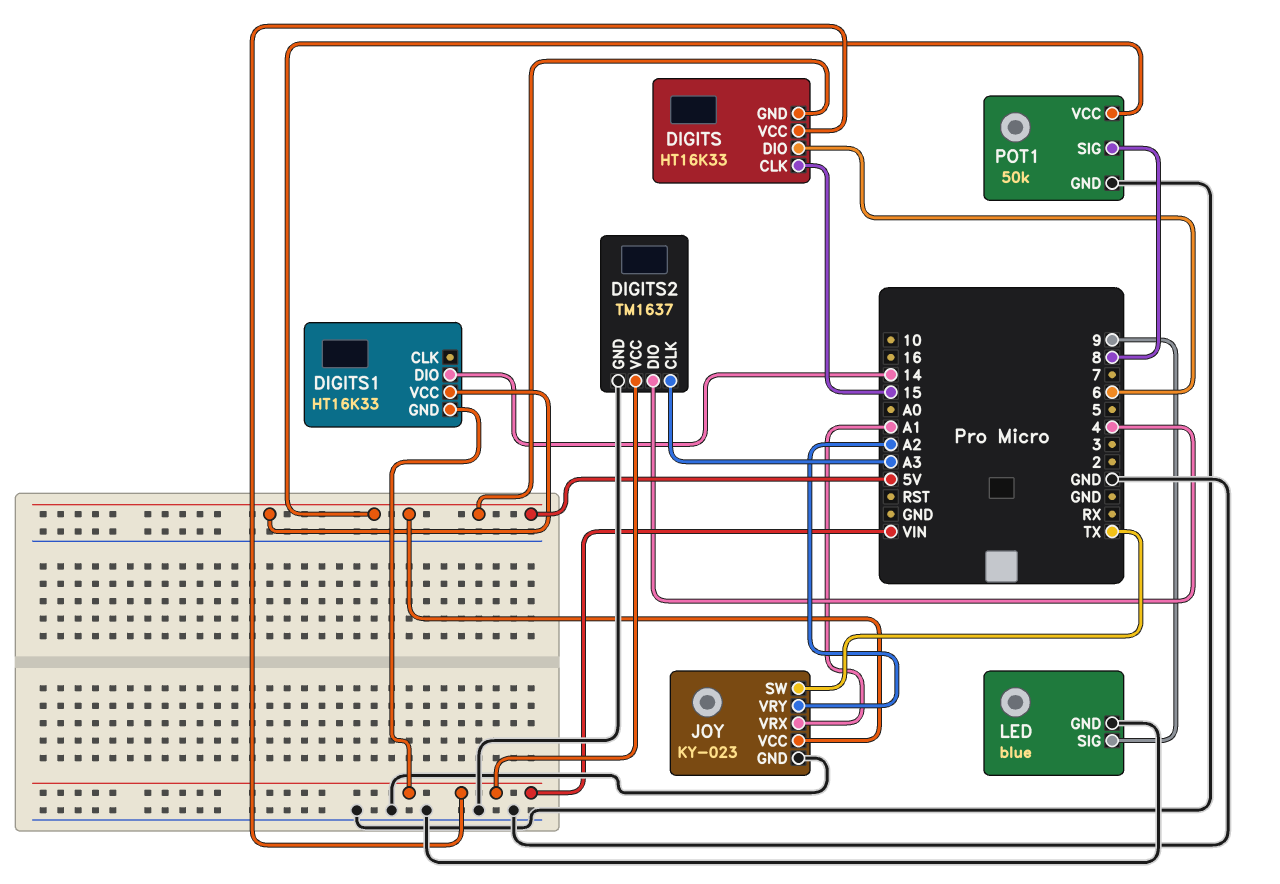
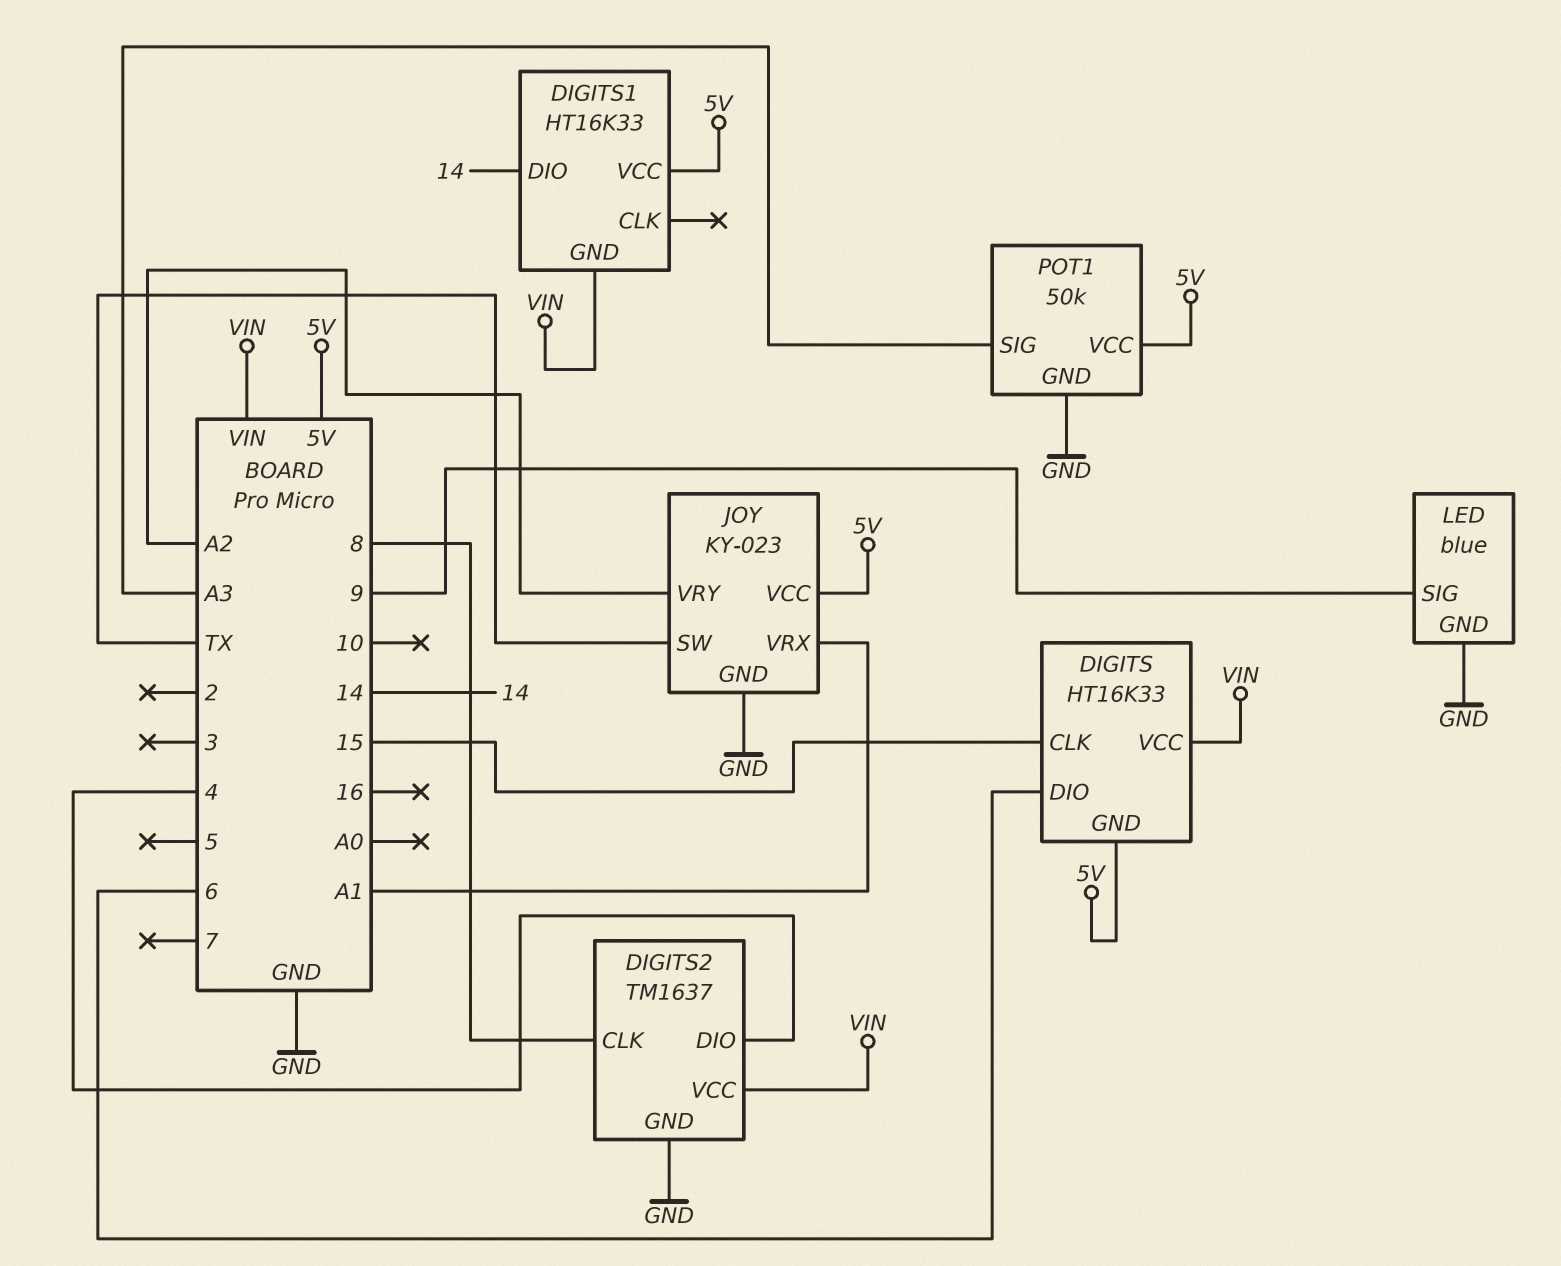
DIGITS2 pin CLK: A3 -> 8
POT1 pin SIG: 8 -> A3

